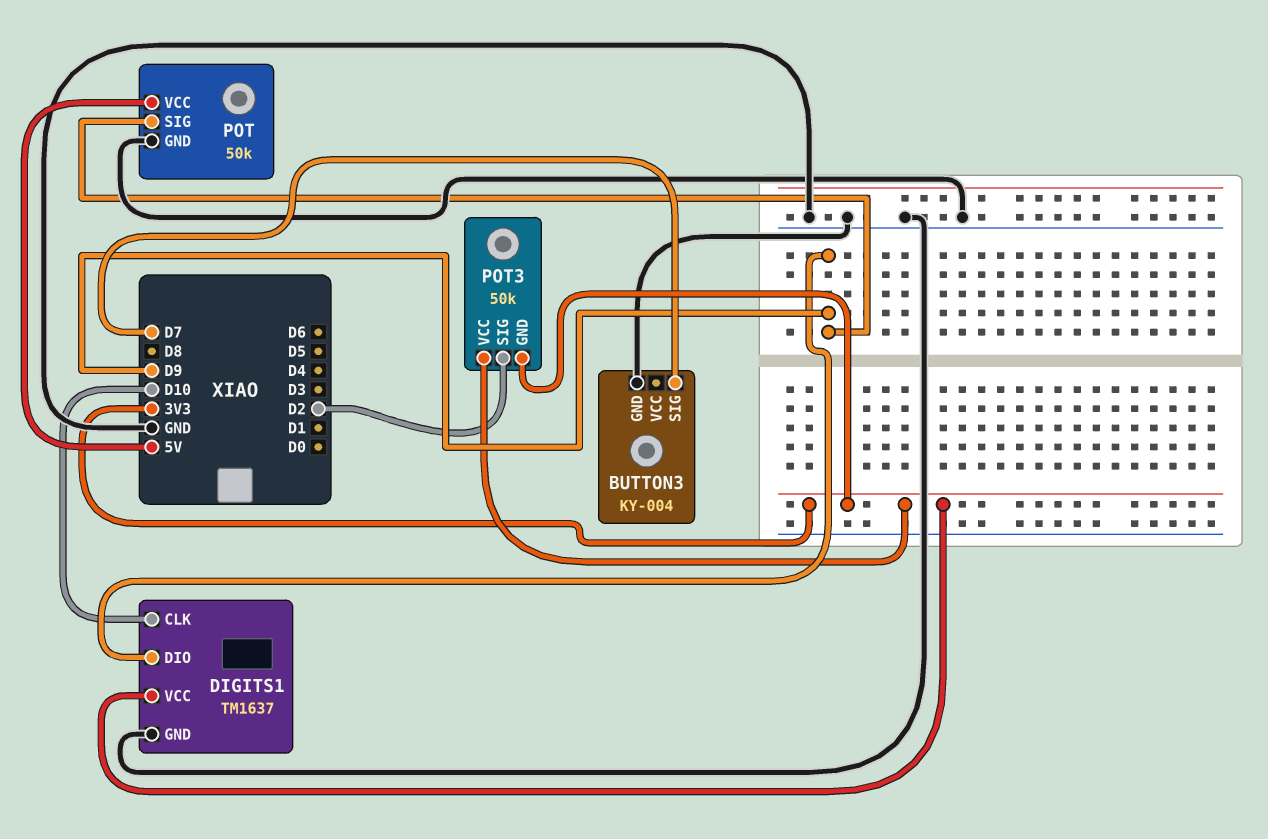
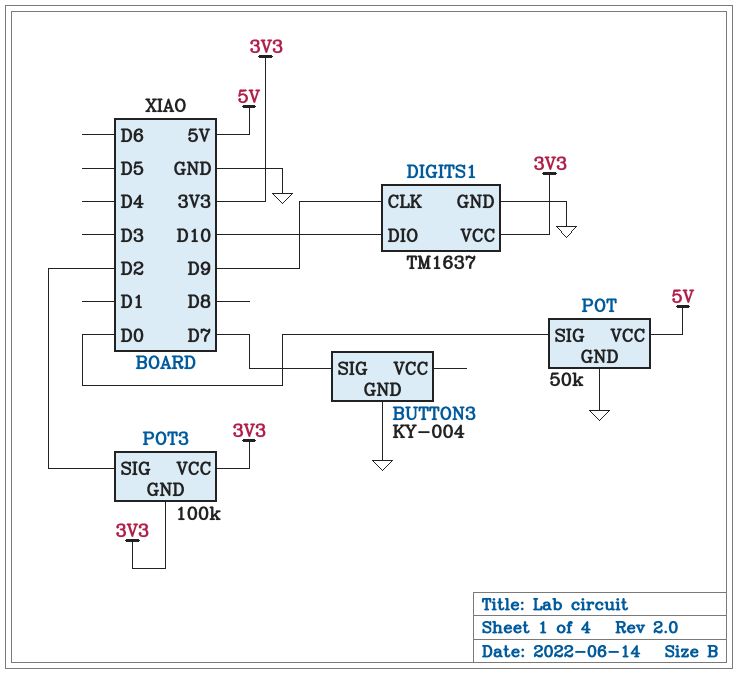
DIGITS1 pin CLK: D10 -> D9
DIGITS1 pin DIO: D9 -> D10
POT pin SIG: D9 -> D0
POT3: 50k -> 100k

